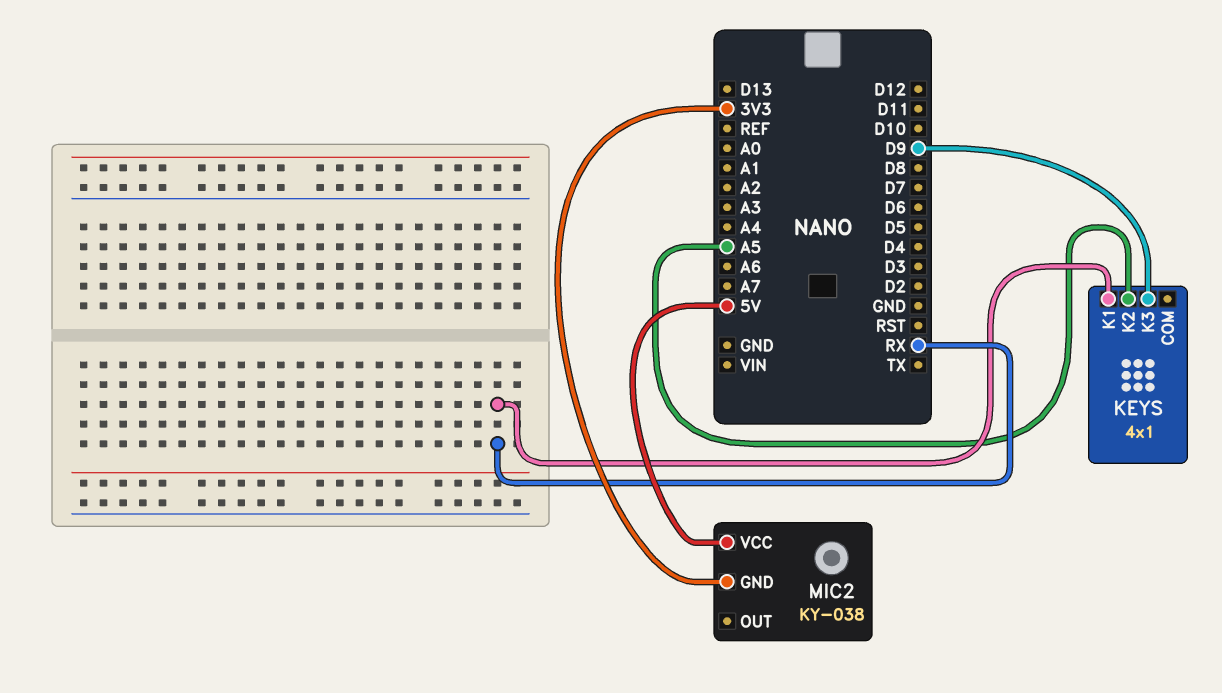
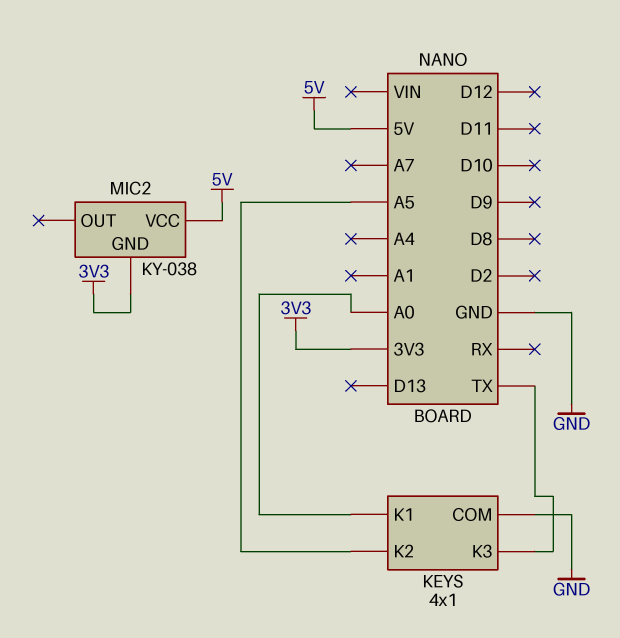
KEYS pin COM: none -> GND
KEYS pin K1: RX -> A0
KEYS pin K3: D9 -> TX

